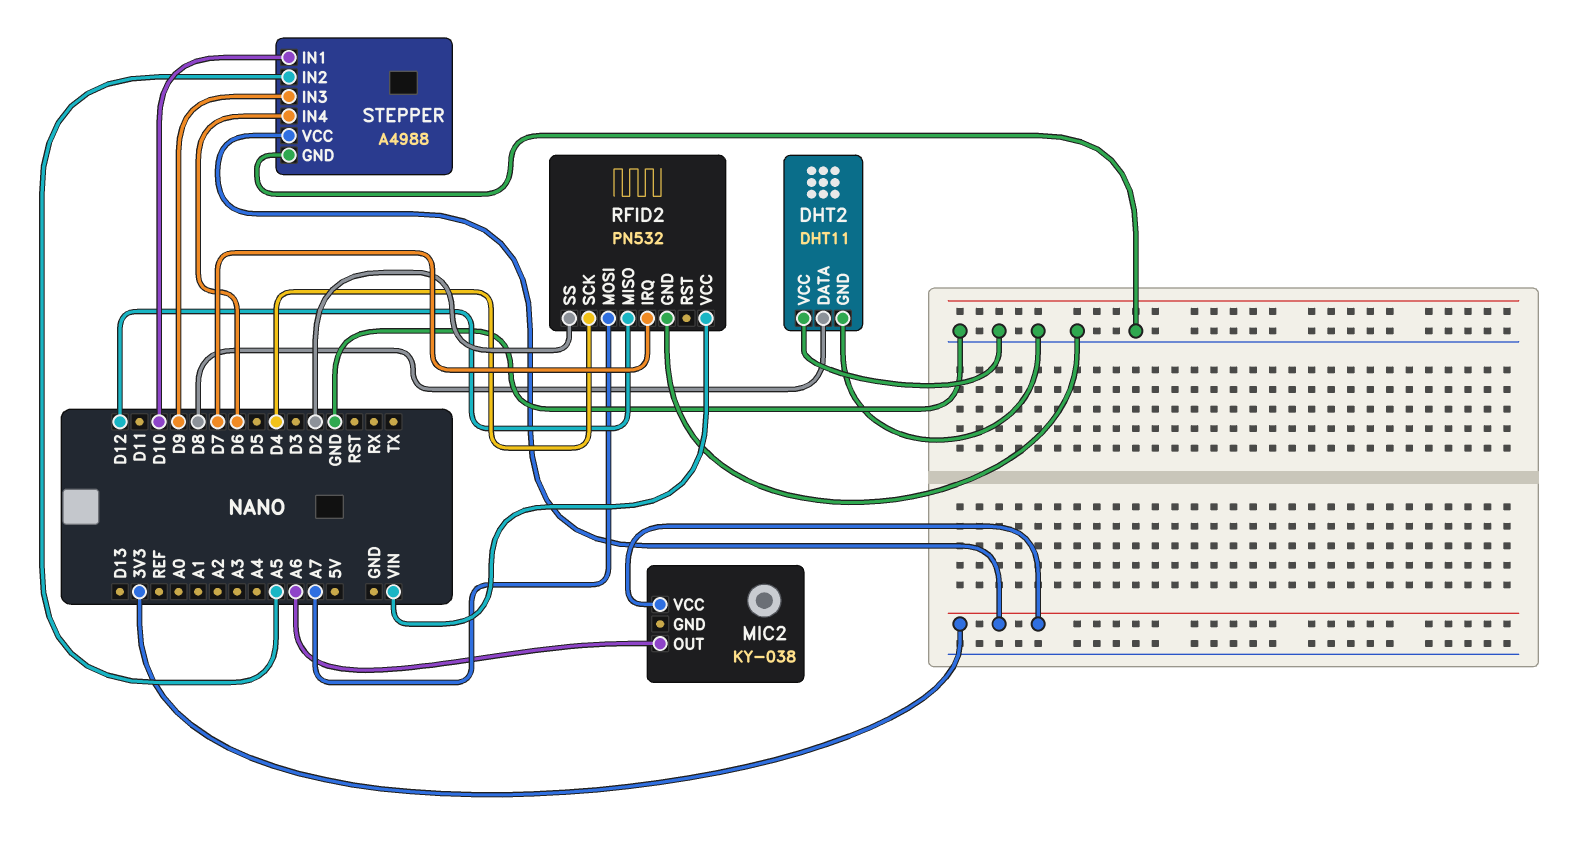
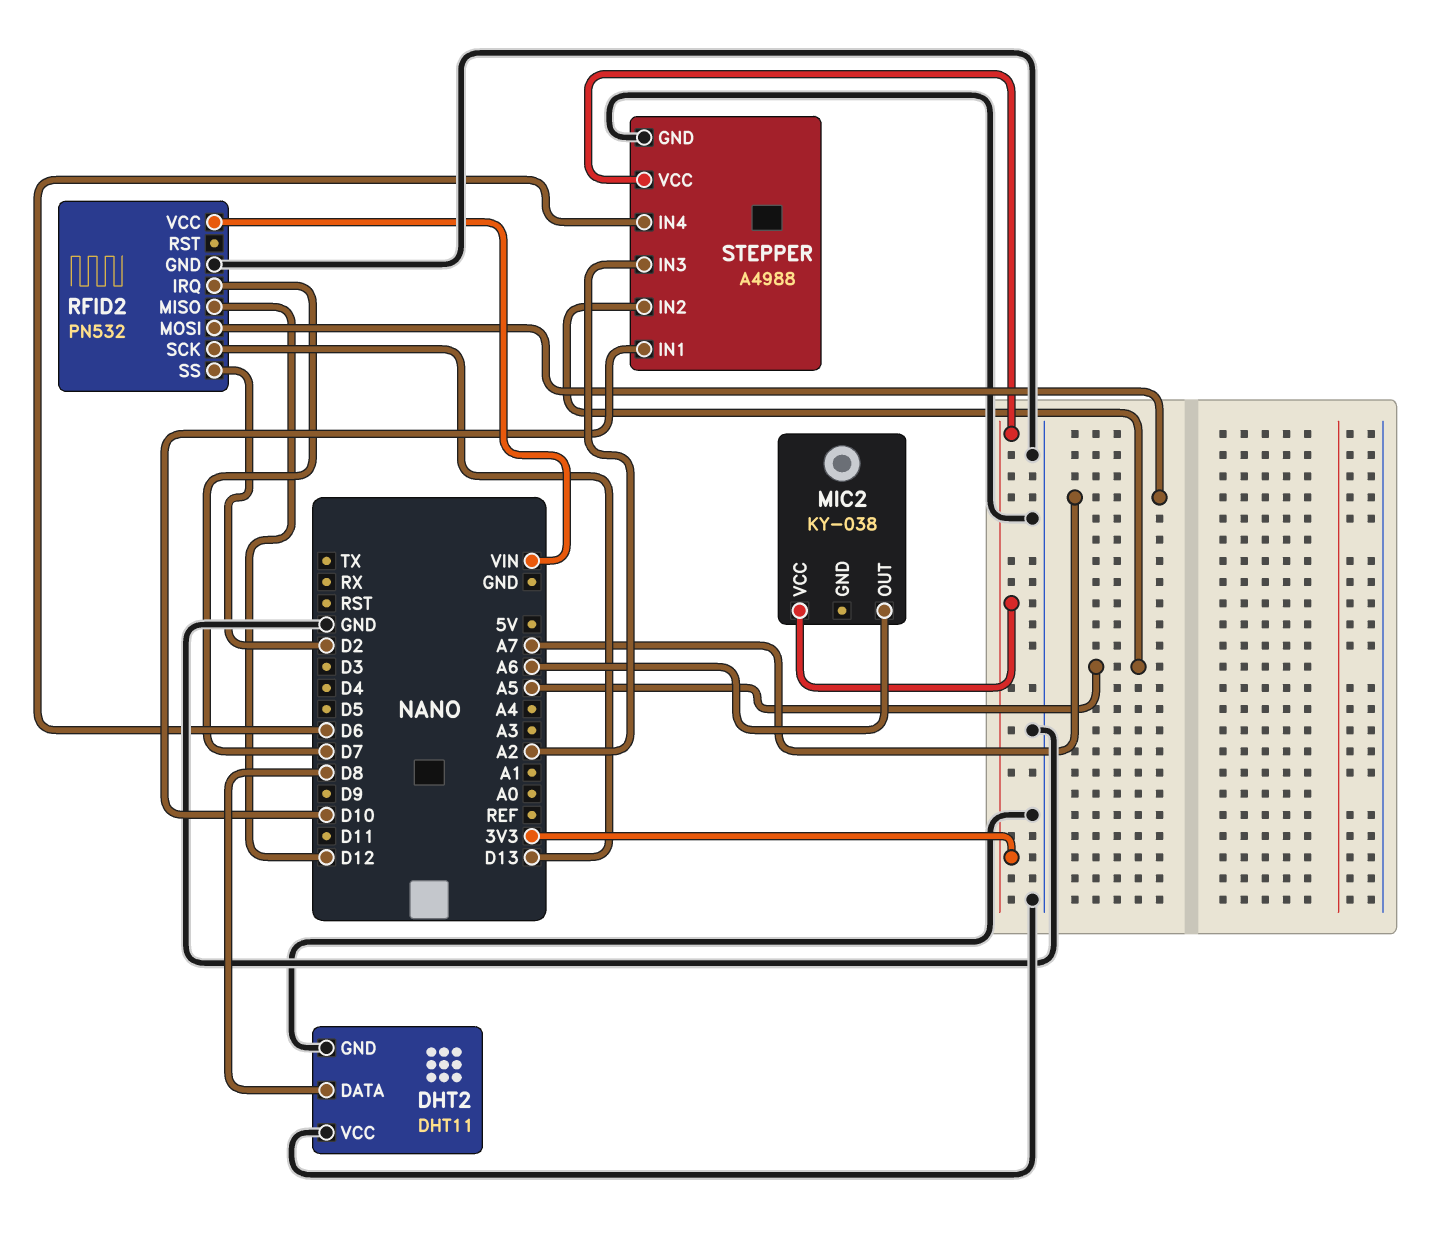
RFID2 pin SCK: D4 -> D13
STEPPER pin IN3: D9 -> A2

